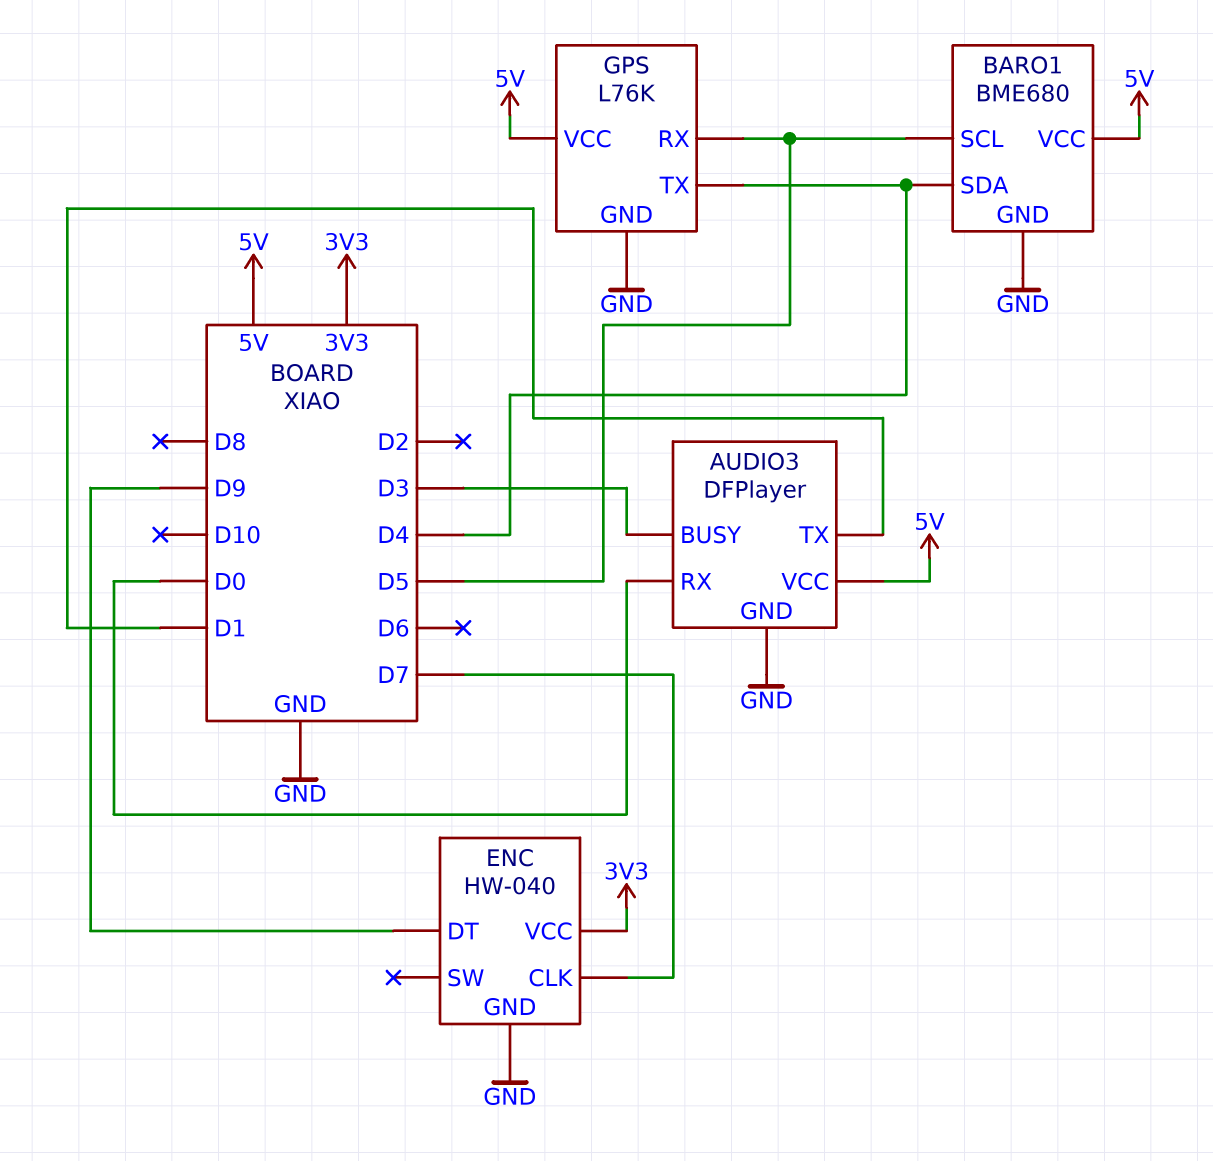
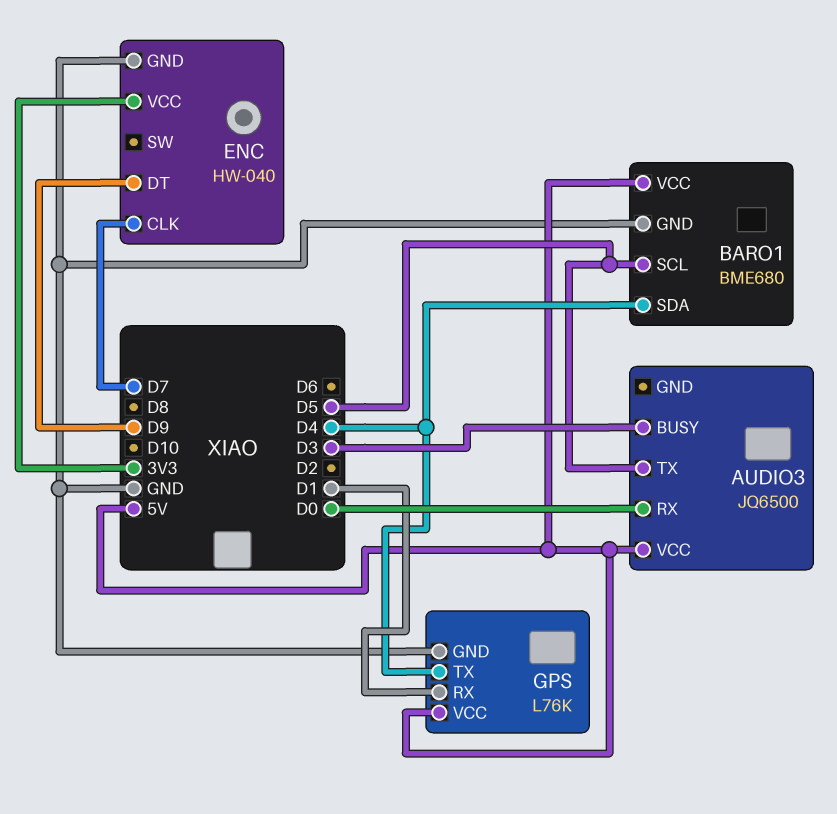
AUDIO3: DFPlayer -> JQ6500
AUDIO3 pin GND: GND -> none
AUDIO3 pin TX: D1 -> D5
GPS pin RX: D5 -> D1

